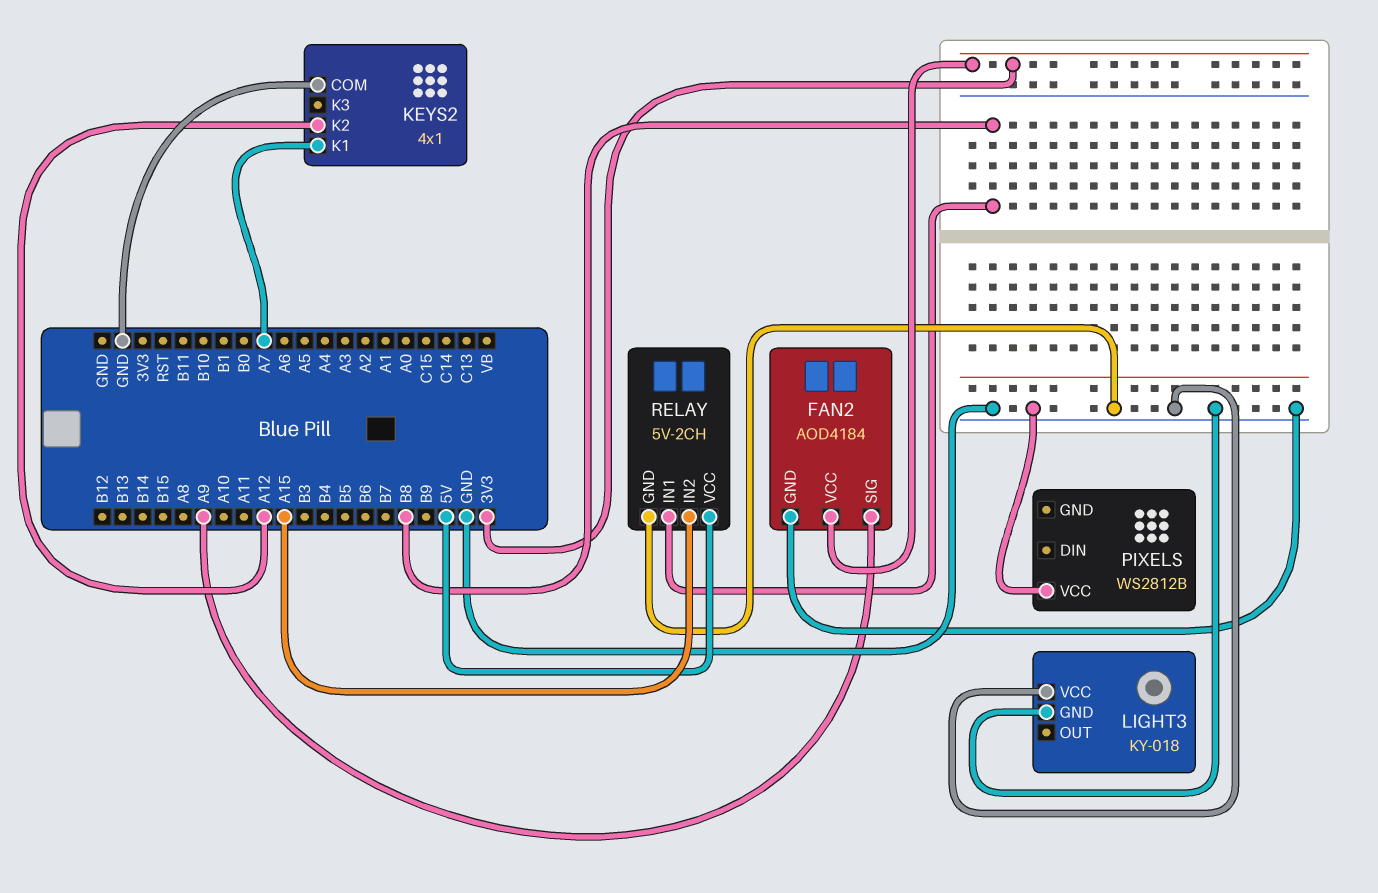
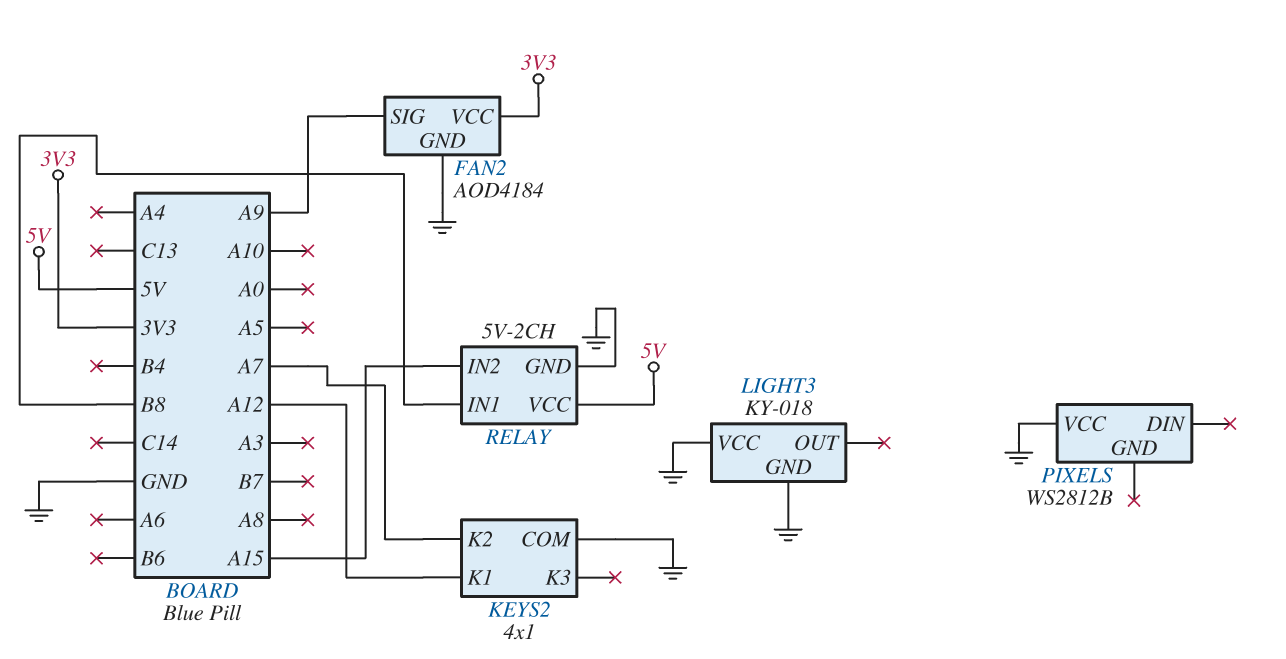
KEYS2 pin K1: A7 -> A12
KEYS2 pin K2: A12 -> A7

